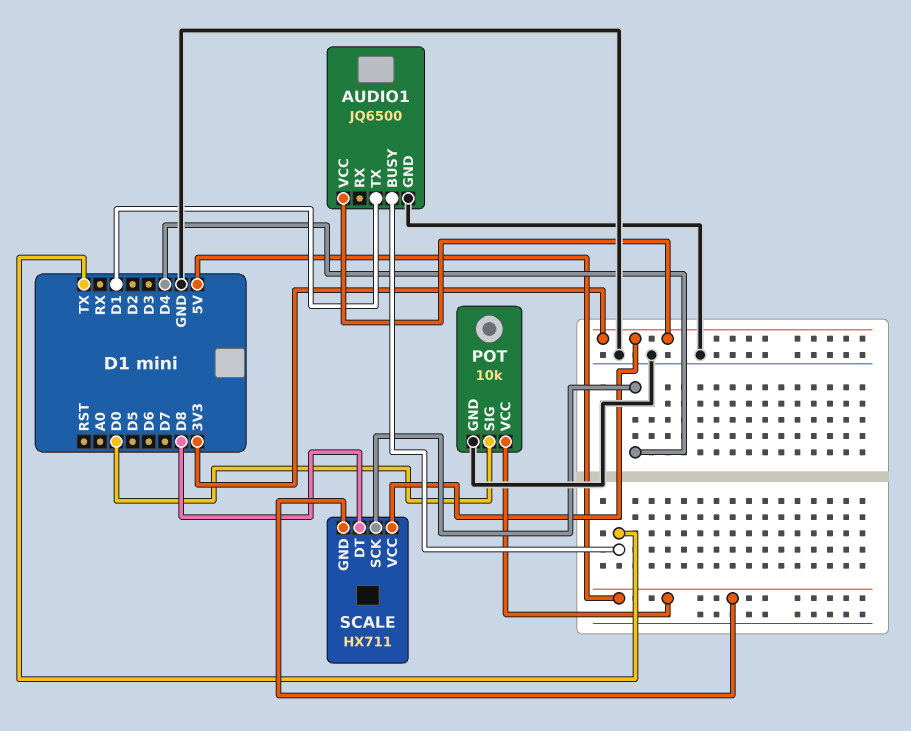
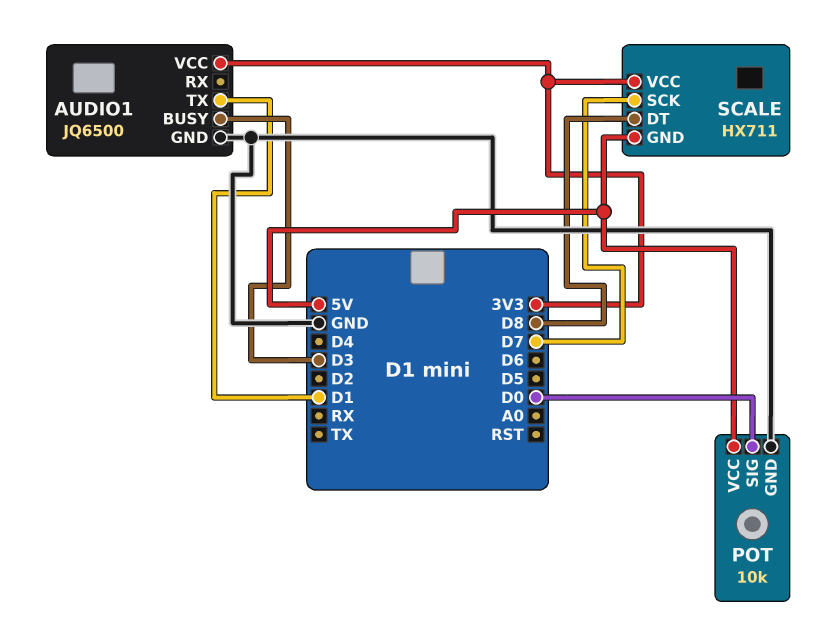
AUDIO1 pin BUSY: TX -> D3
SCALE pin SCK: D4 -> D7

